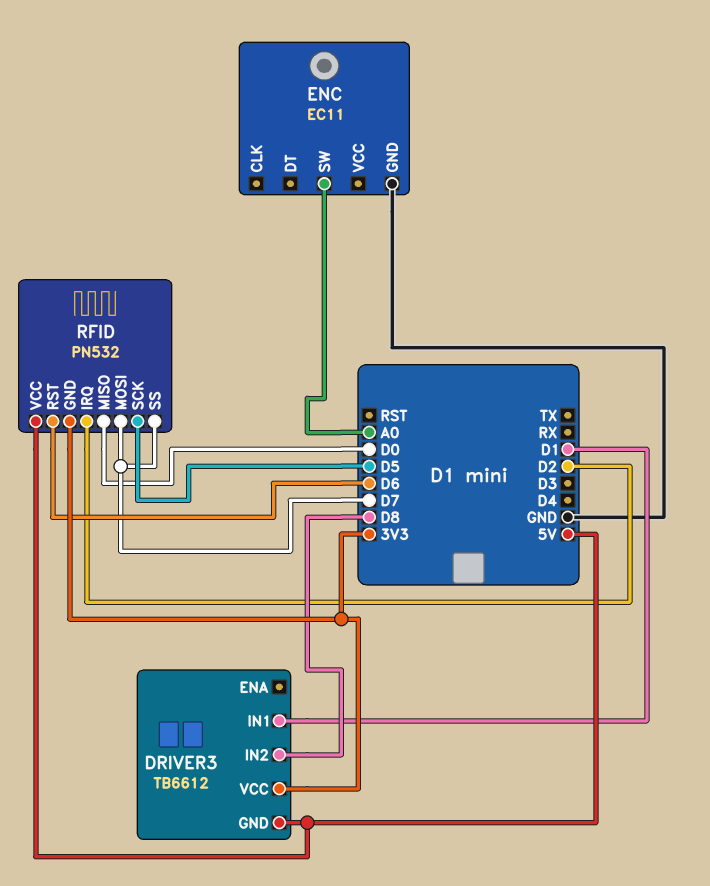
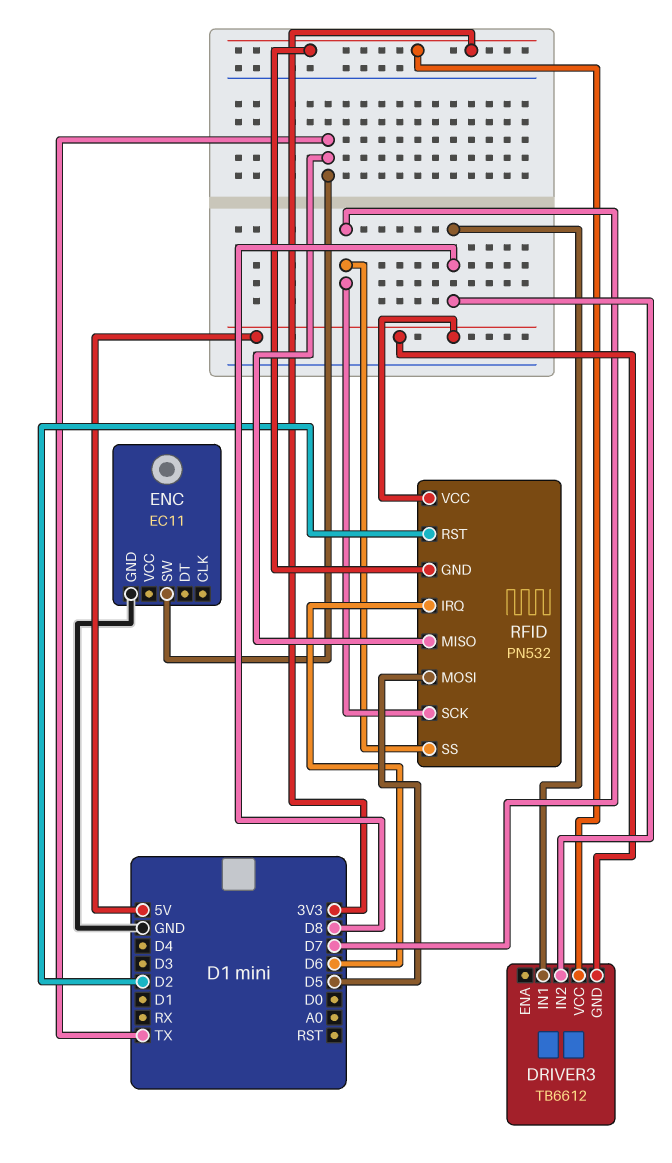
DRIVER3 pin IN1: D1 -> D8
ENC pin SW: A0 -> TX
RFID pin IRQ: D2 -> D6
RFID pin MISO: D0 -> TX
RFID pin MOSI: D7 -> D5
RFID pin RST: D6 -> D2
RFID pin SCK: D5 -> D7

